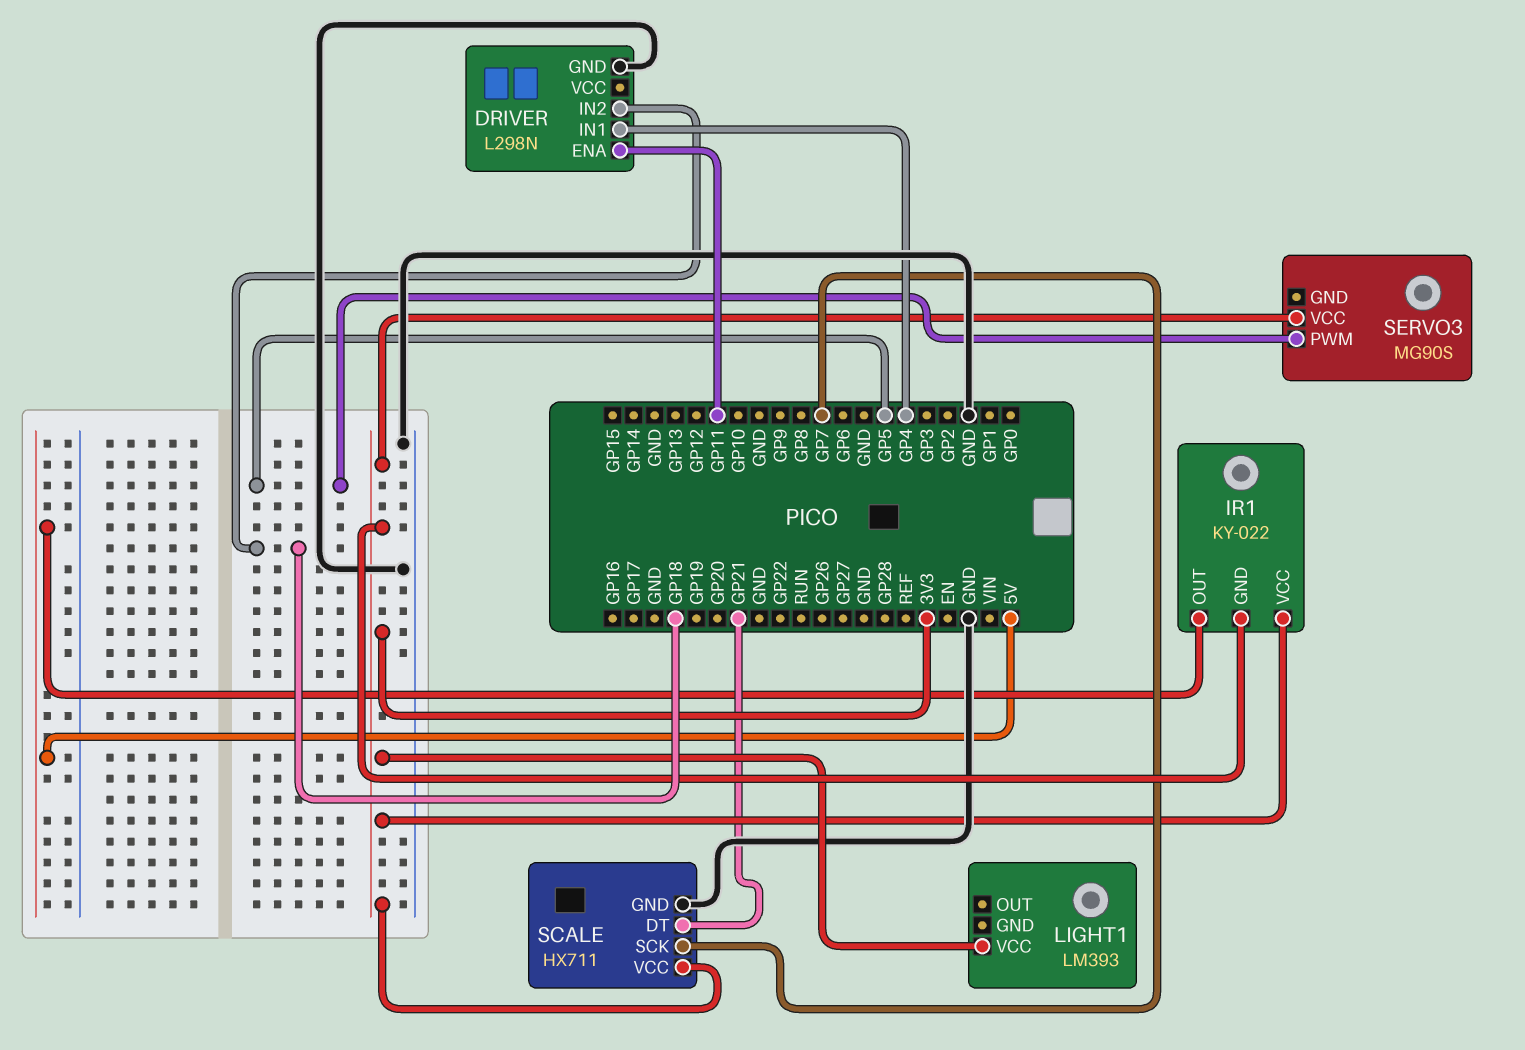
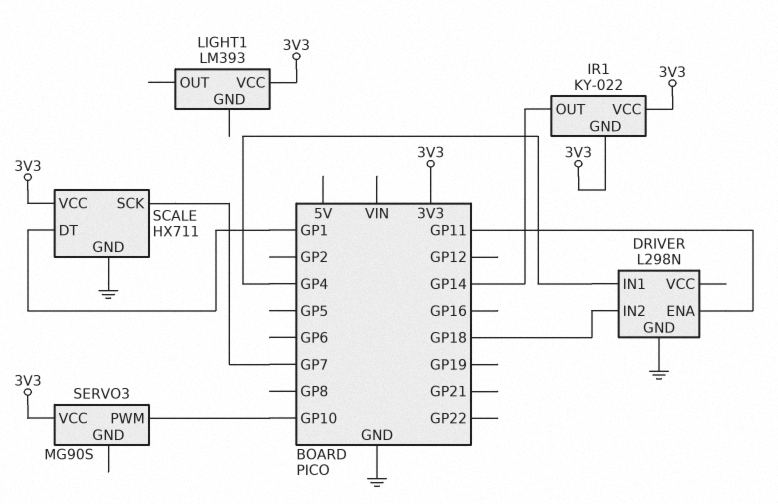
IR1 pin OUT: 5V -> GP14
SCALE pin DT: GP21 -> GP1
SERVO3 pin PWM: GP5 -> GP10

